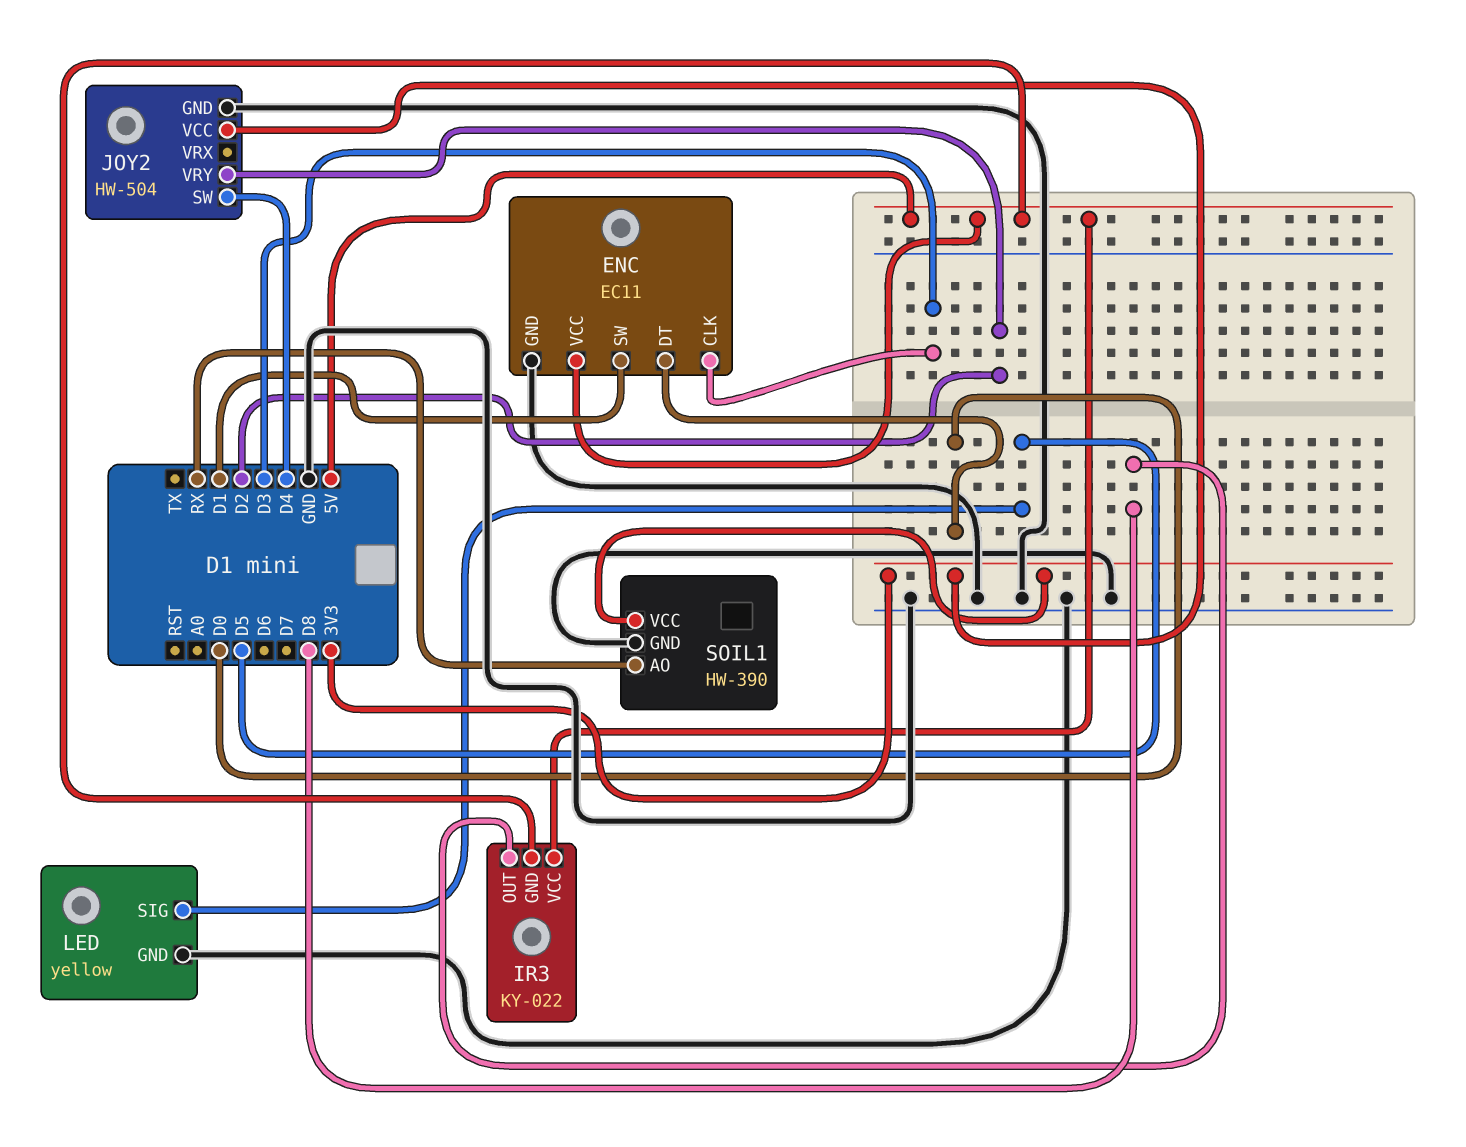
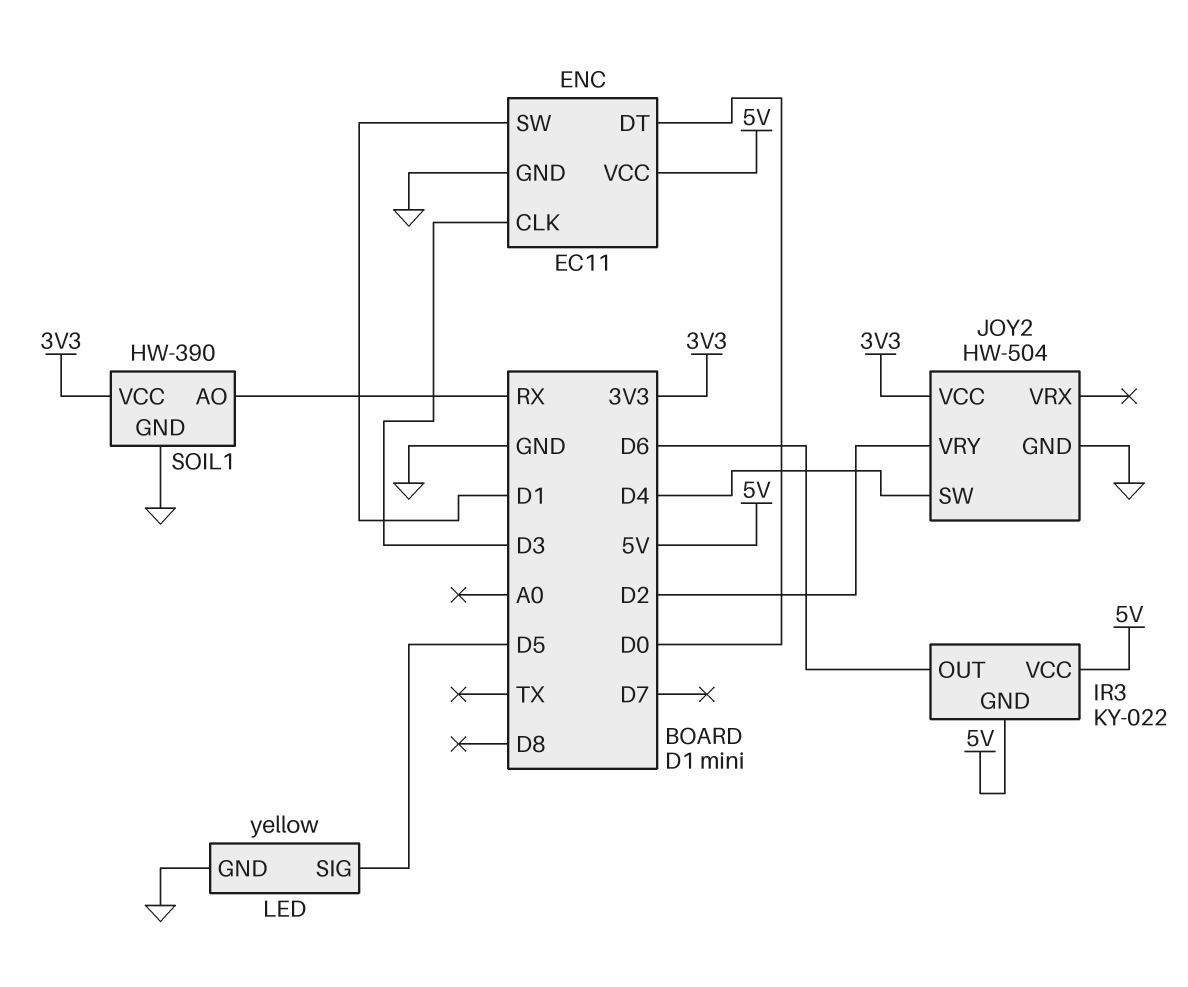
IR3 pin OUT: D8 -> D6

